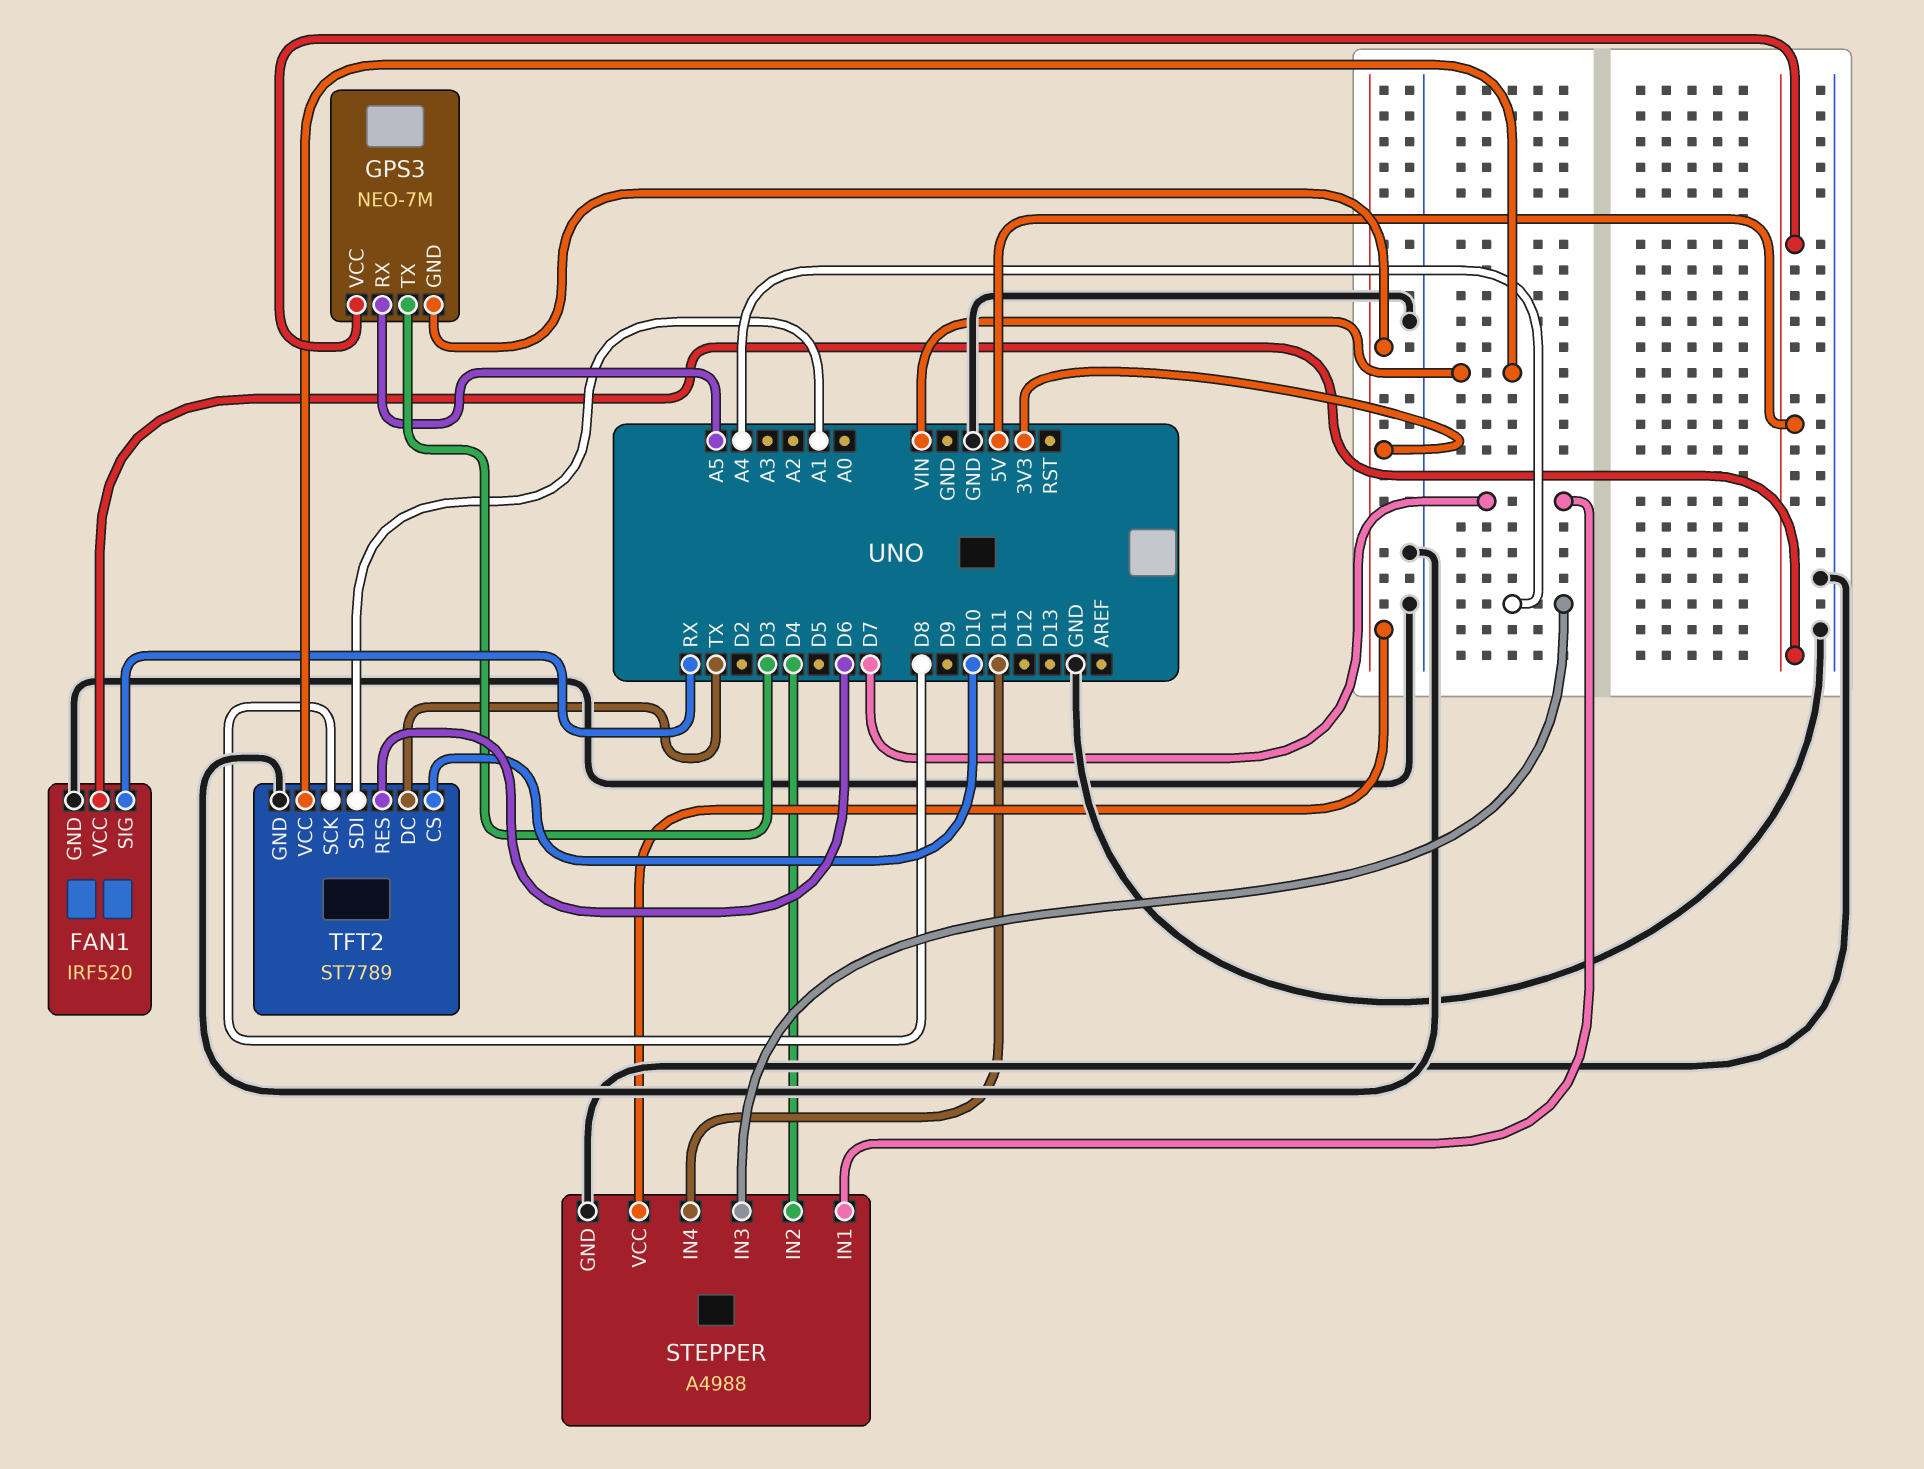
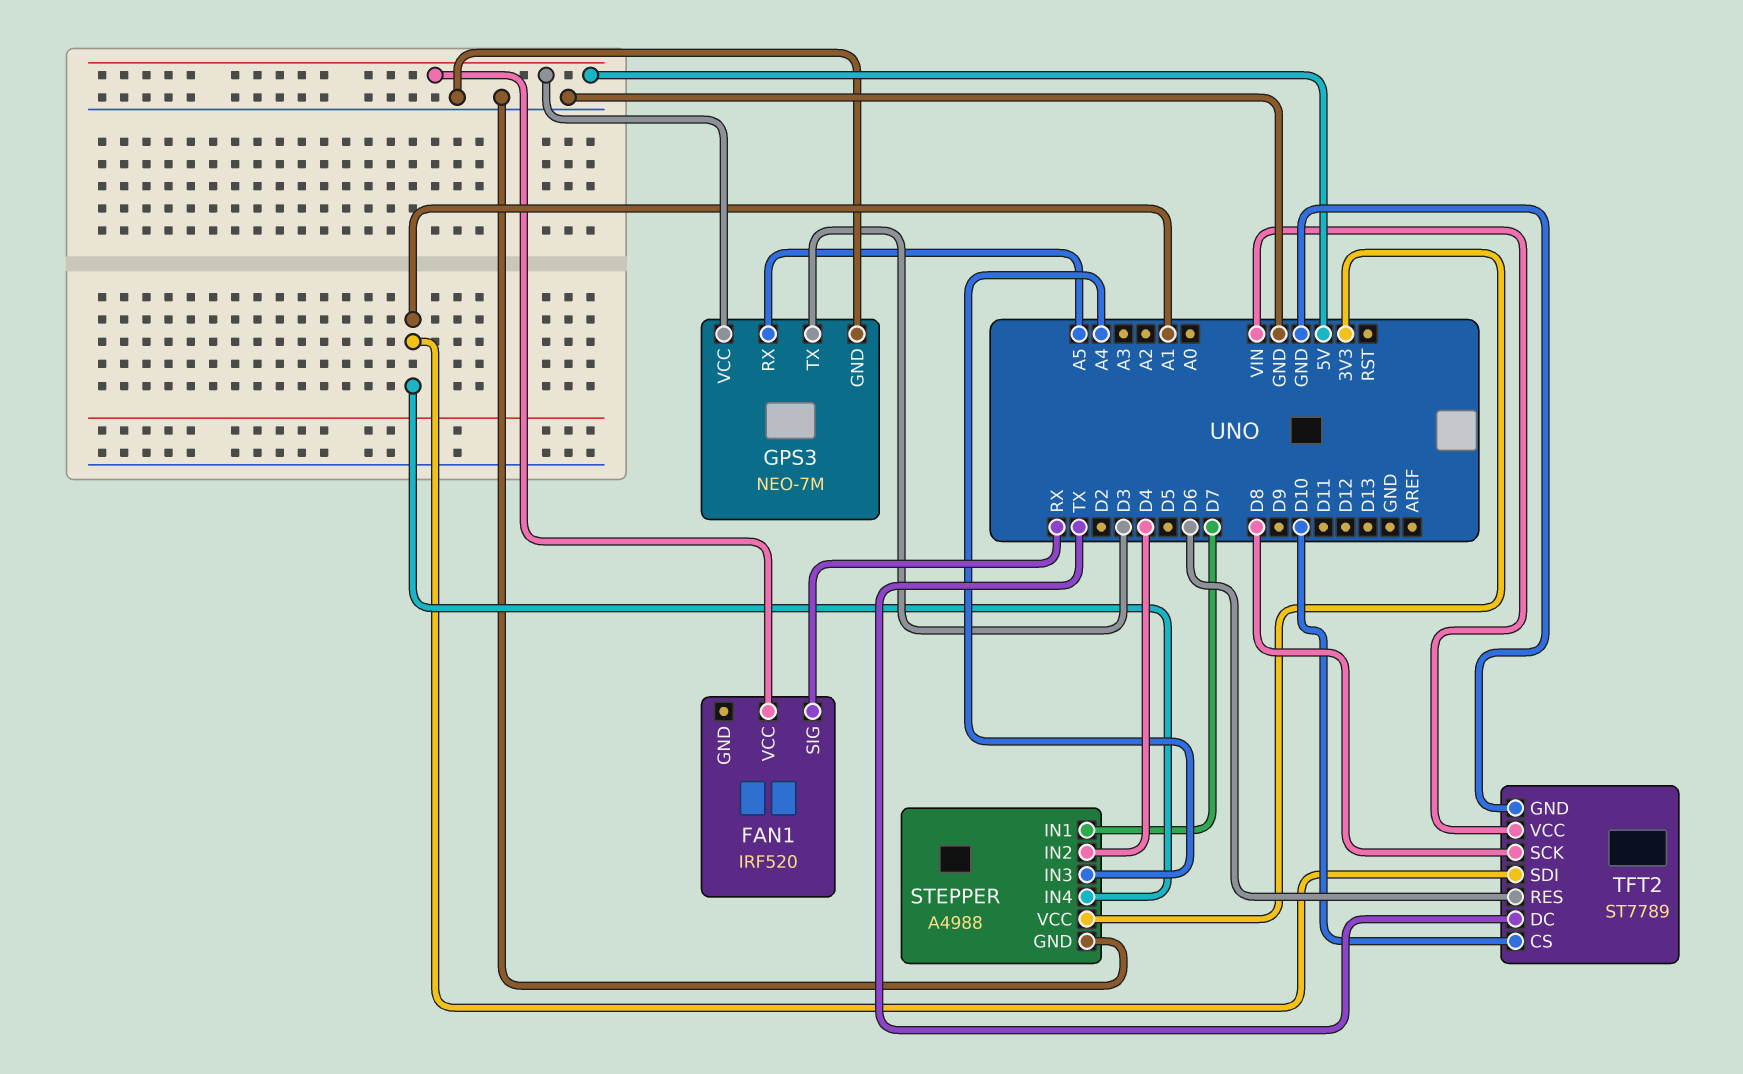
FAN1 pin GND: GND -> none
GPS3 pin GND: 3V3 -> GND
STEPPER pin IN4: D11 -> A1

